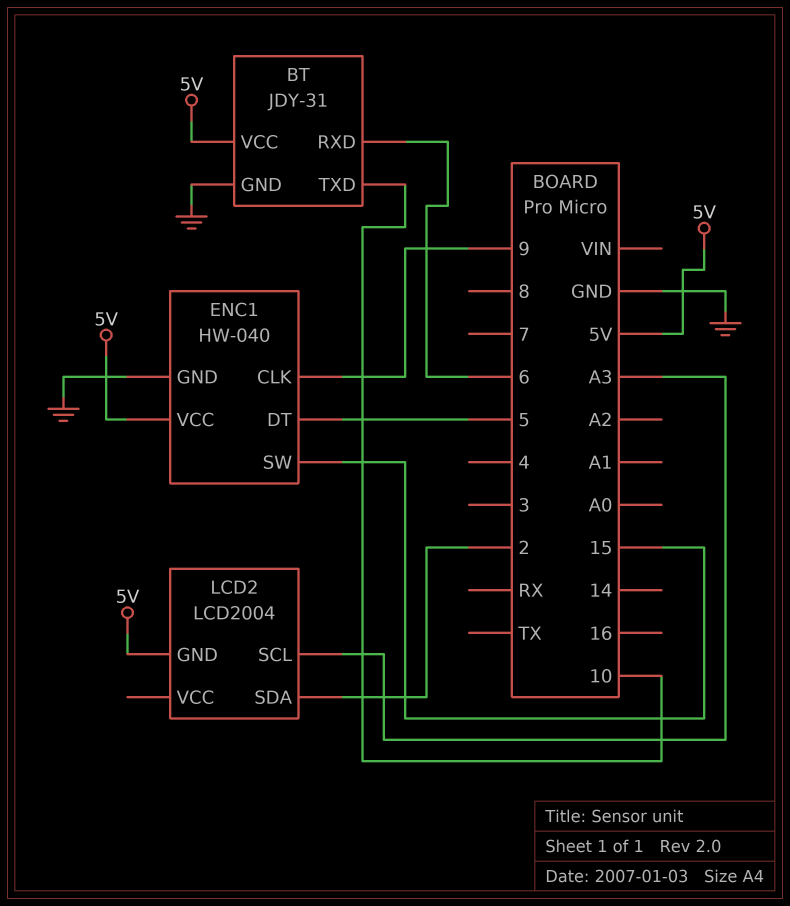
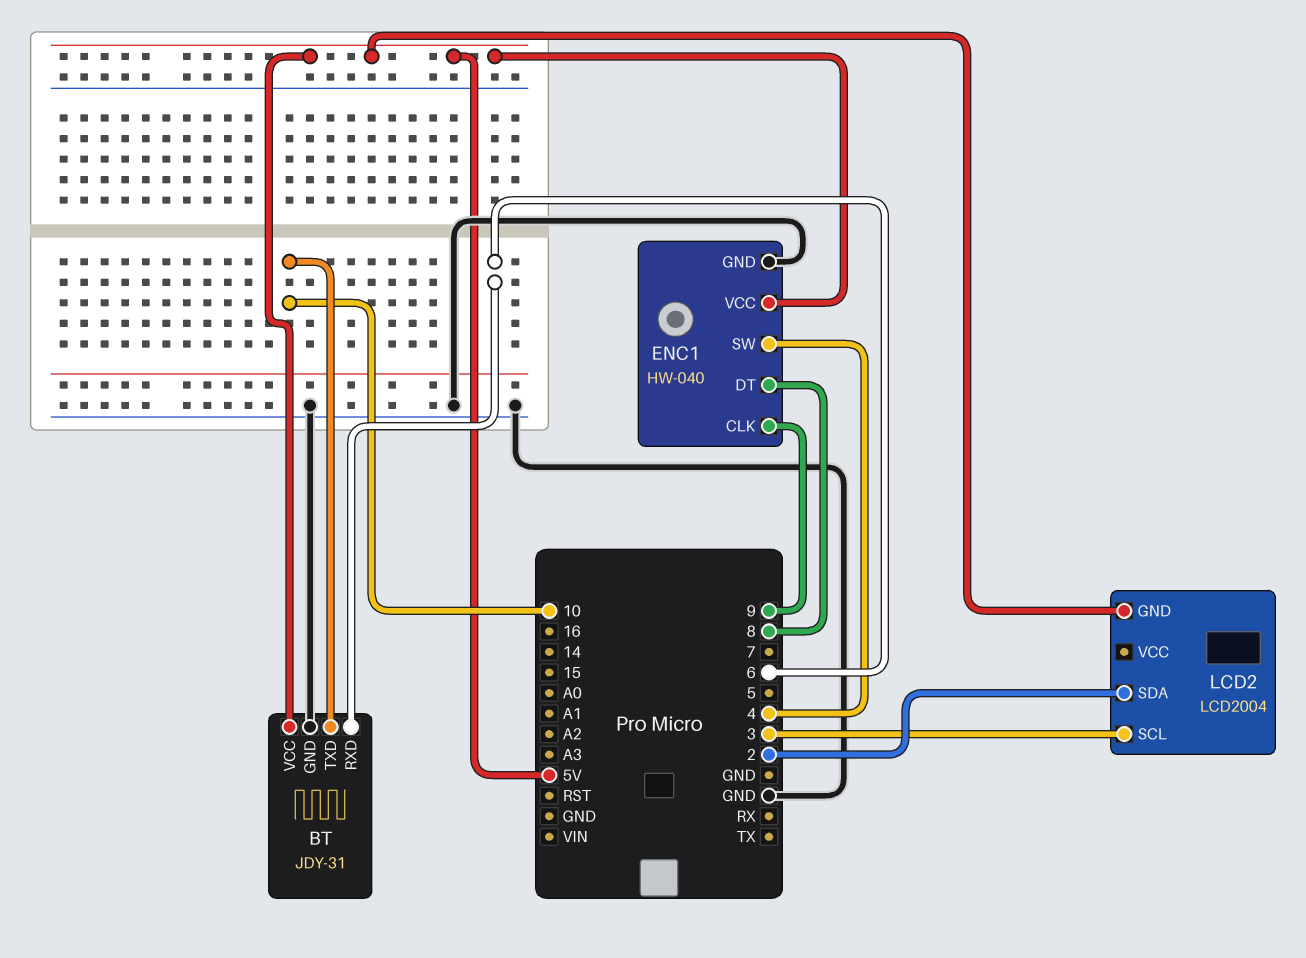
ENC1 pin DT: 5 -> 8
ENC1 pin SW: 15 -> 4
LCD2 pin SCL: A3 -> 3

